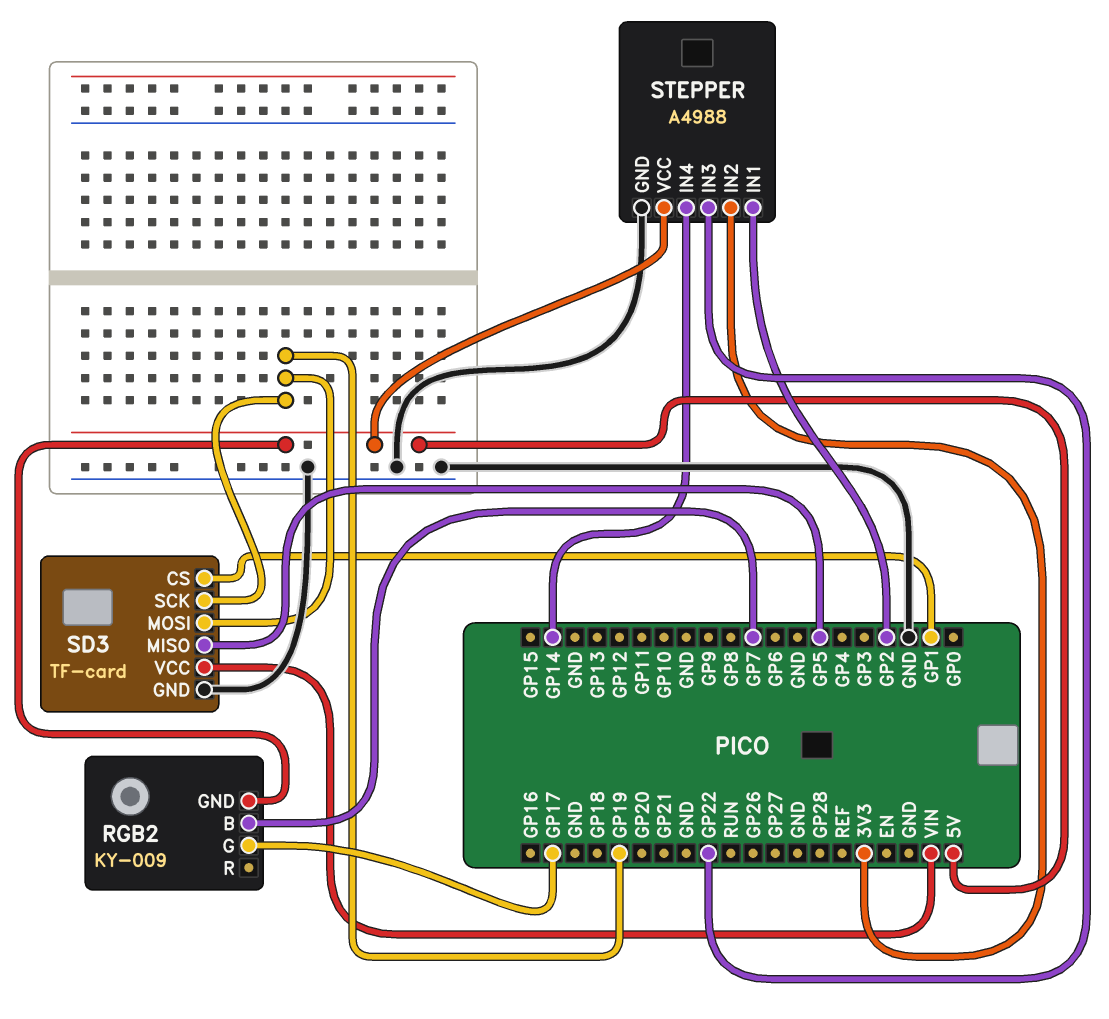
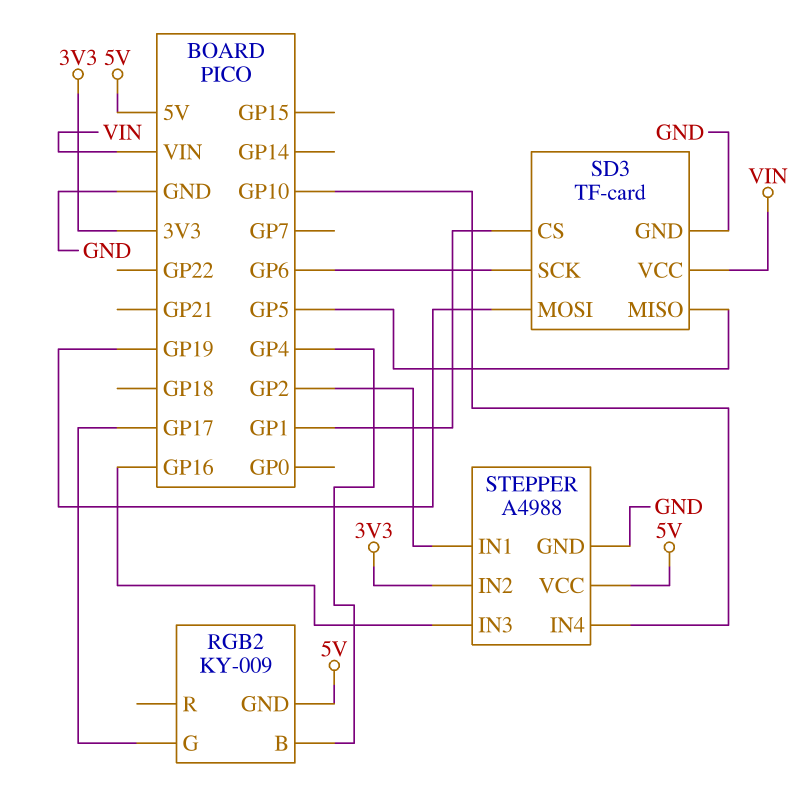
RGB2 pin B: GP7 -> GP4
SD3 pin SCK: GP19 -> GP6
STEPPER pin IN3: GP22 -> GP16
STEPPER pin IN4: GP14 -> GP10

